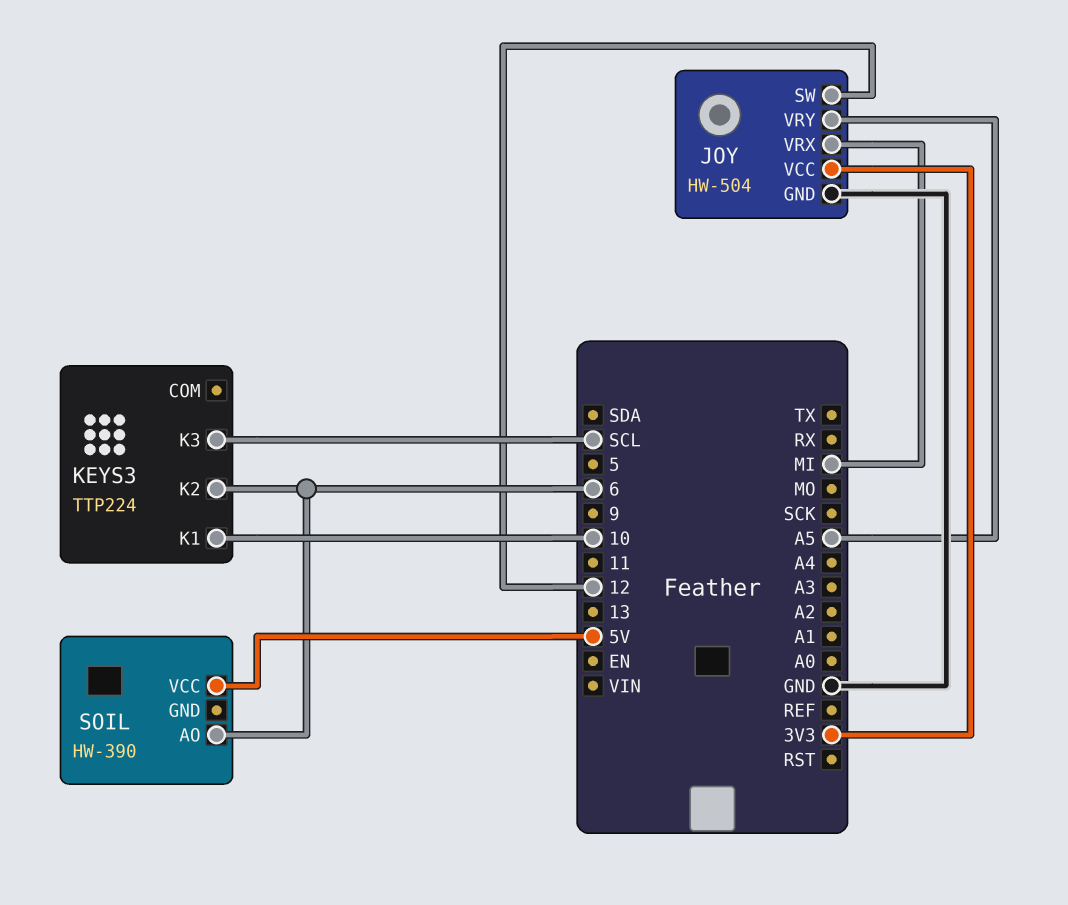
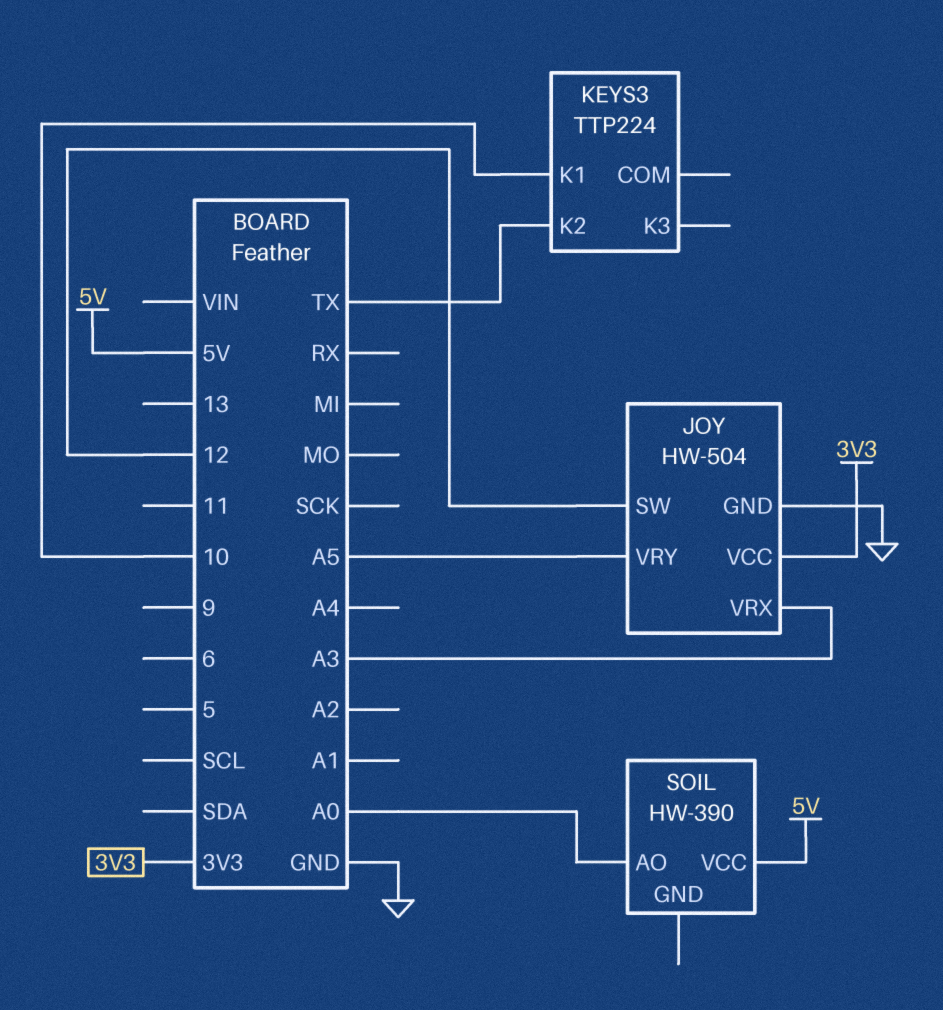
JOY pin VRX: MI -> A3
KEYS3 pin K2: 6 -> TX
KEYS3 pin K3: SCL -> none
SOIL pin AO: 6 -> A0

